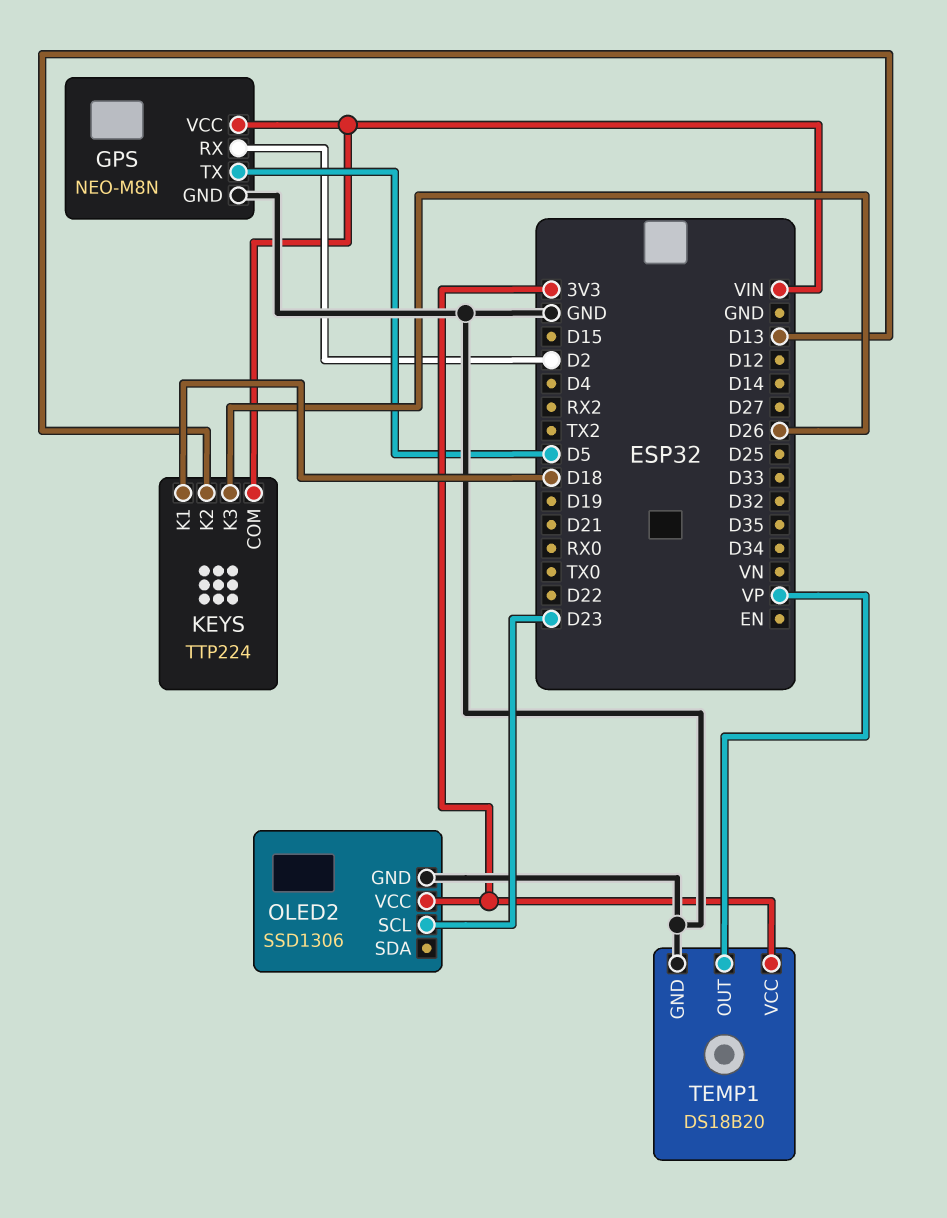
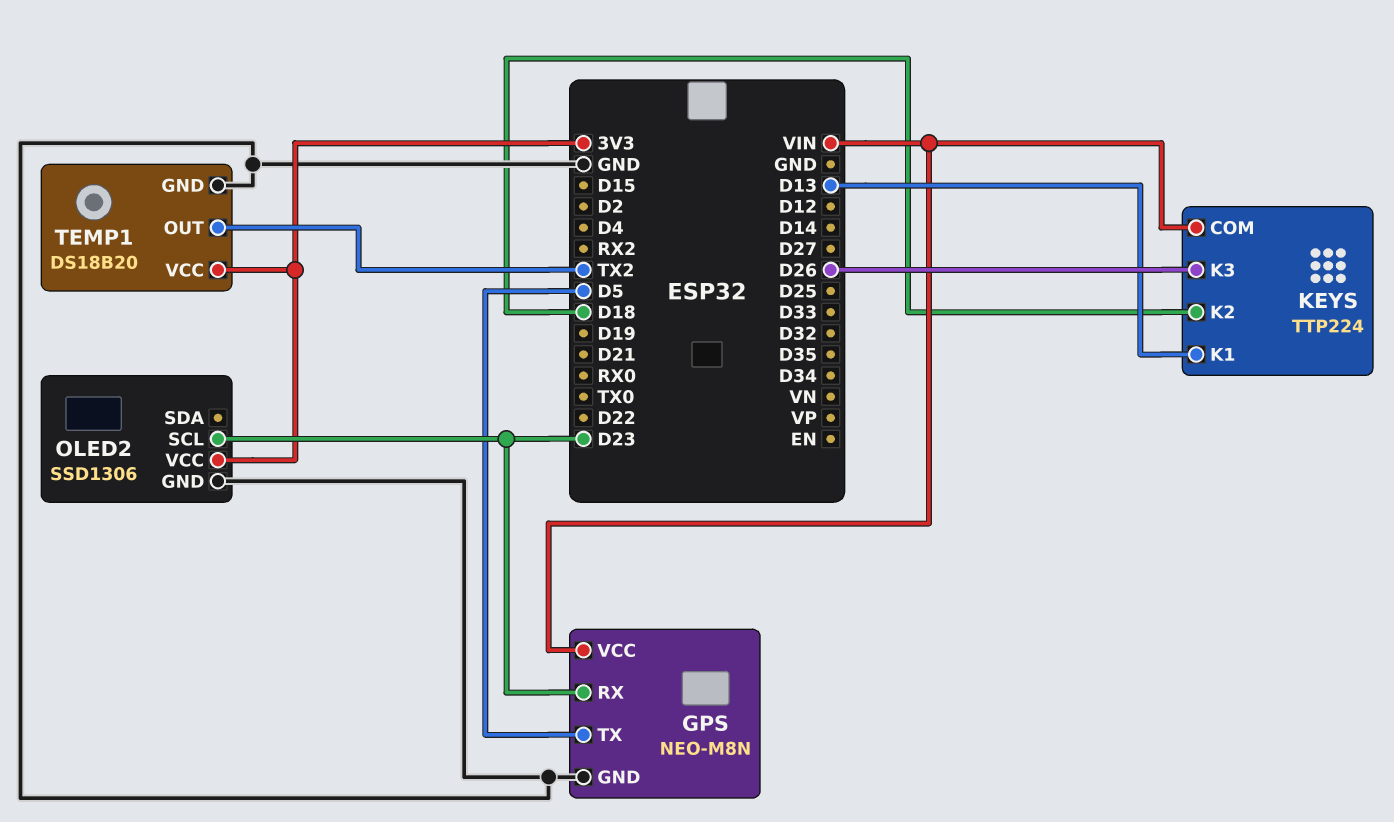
GPS pin RX: D2 -> D23
KEYS pin K1: D18 -> D13
KEYS pin K2: D13 -> D18
TEMP1 pin OUT: VP -> TX2

